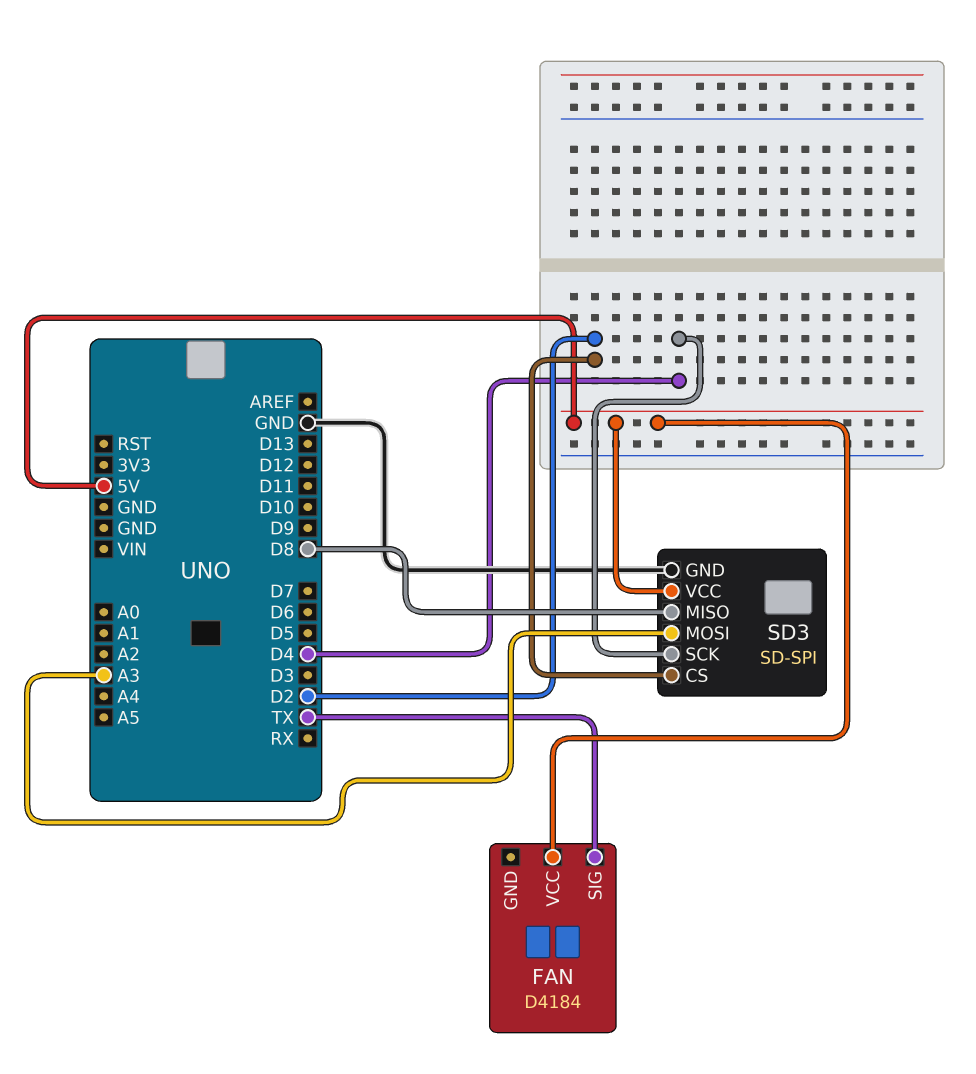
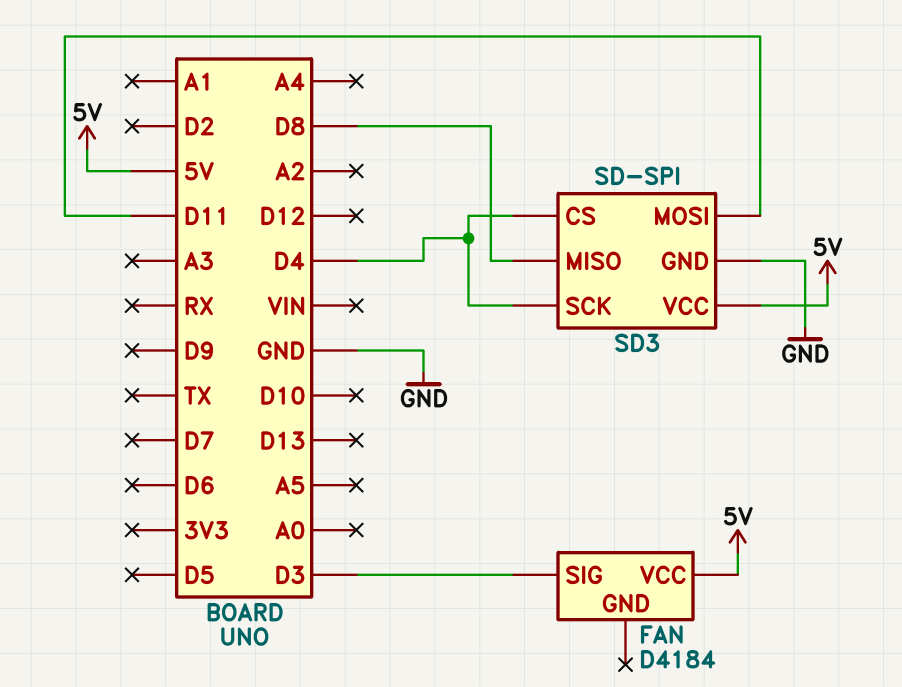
FAN pin SIG: TX -> D3
SD3 pin CS: D2 -> D4
SD3 pin MOSI: A3 -> D11

